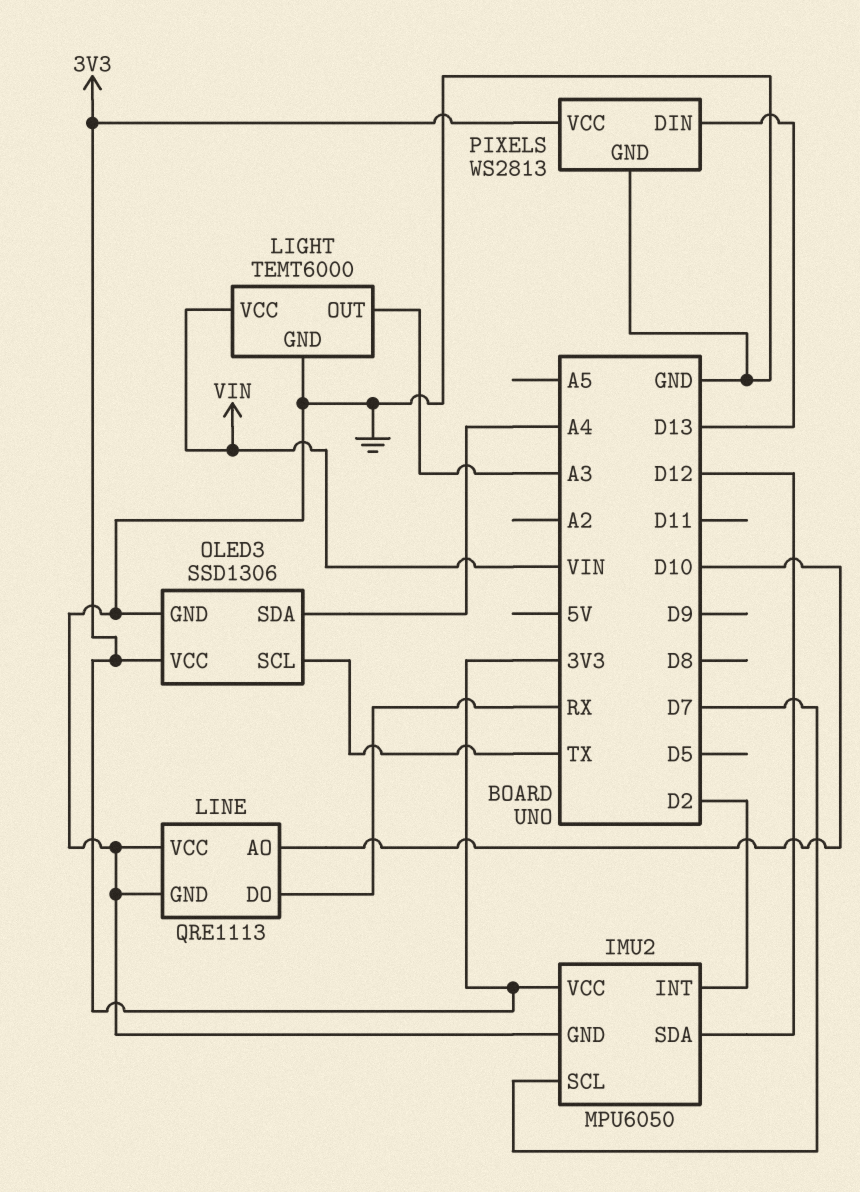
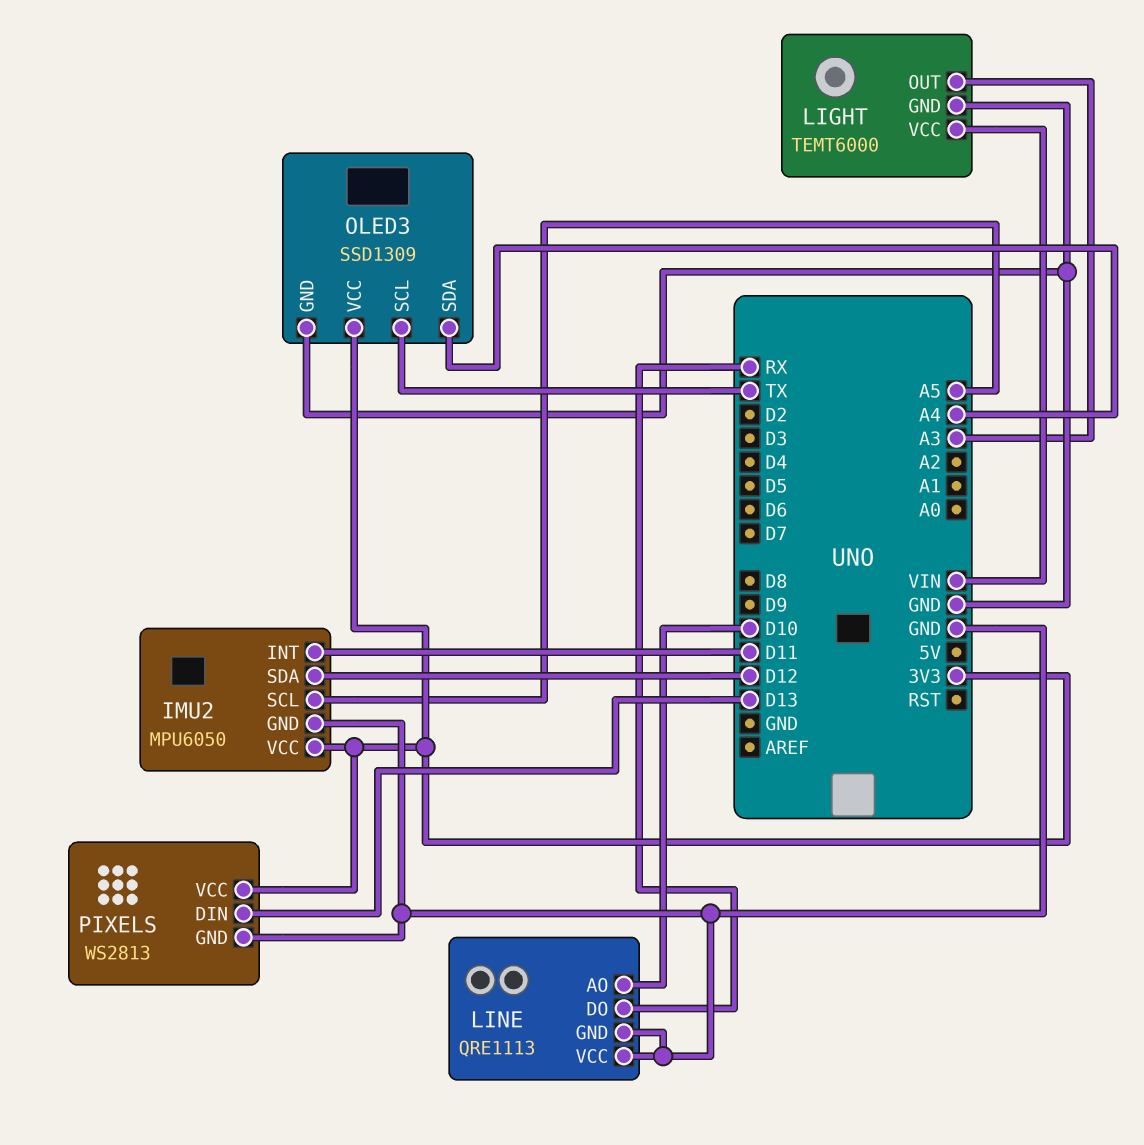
IMU2 pin INT: D2 -> D11
IMU2 pin SCL: D7 -> A5
OLED3: SSD1306 -> SSD1309

